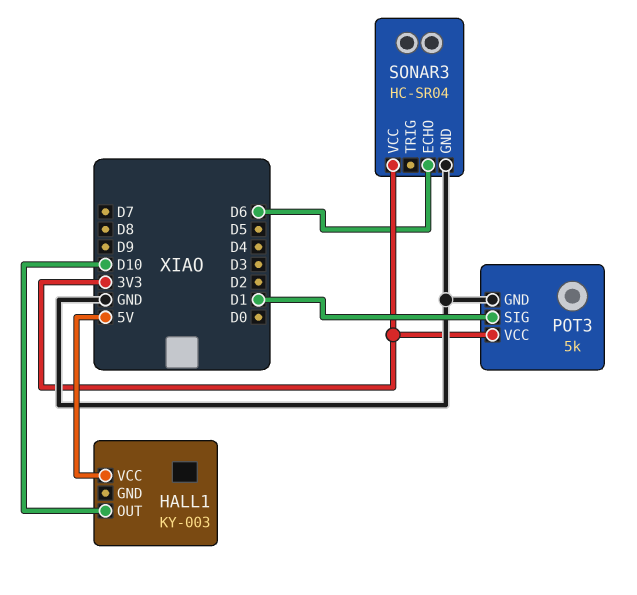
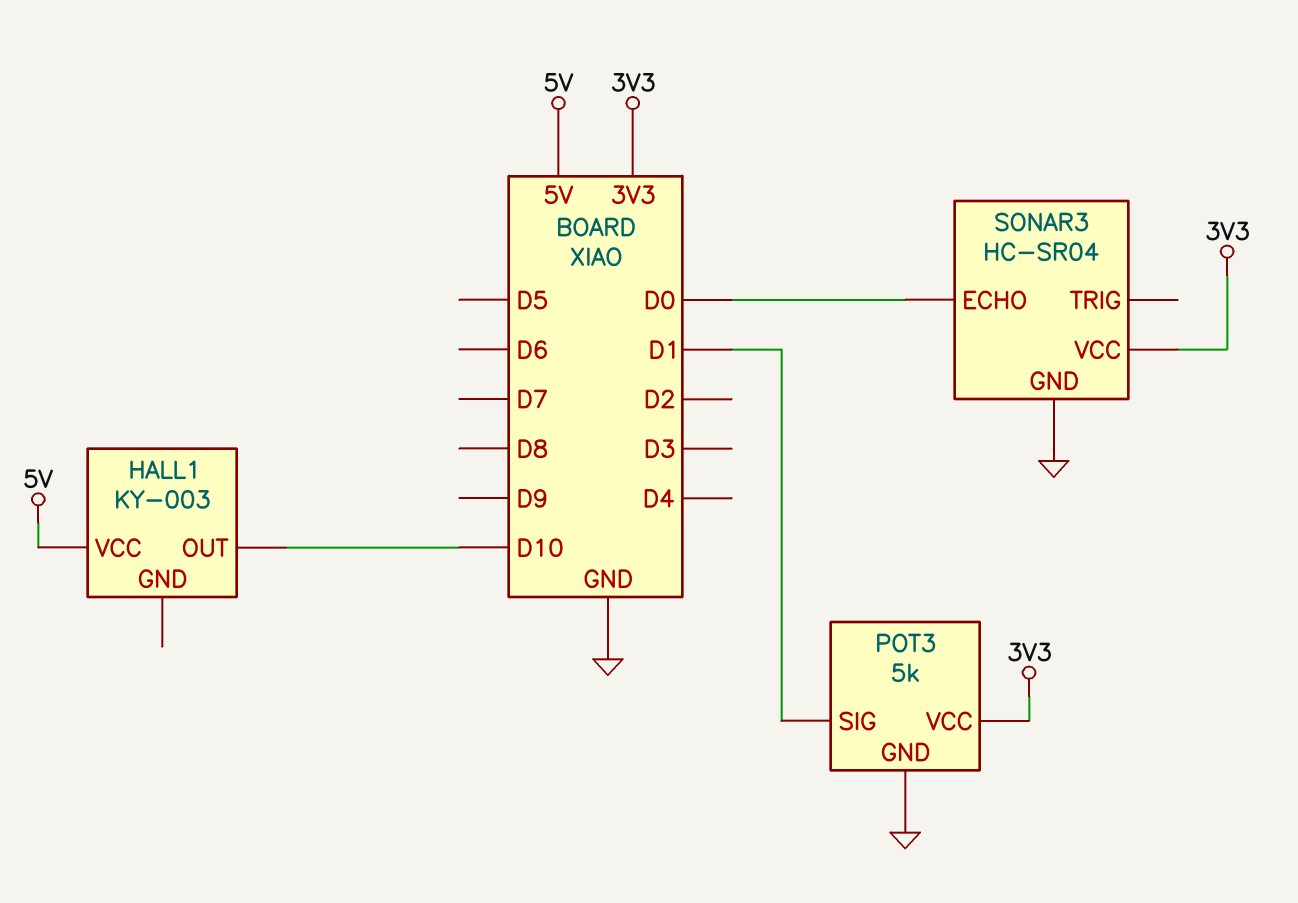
SONAR3 pin ECHO: D6 -> D0

